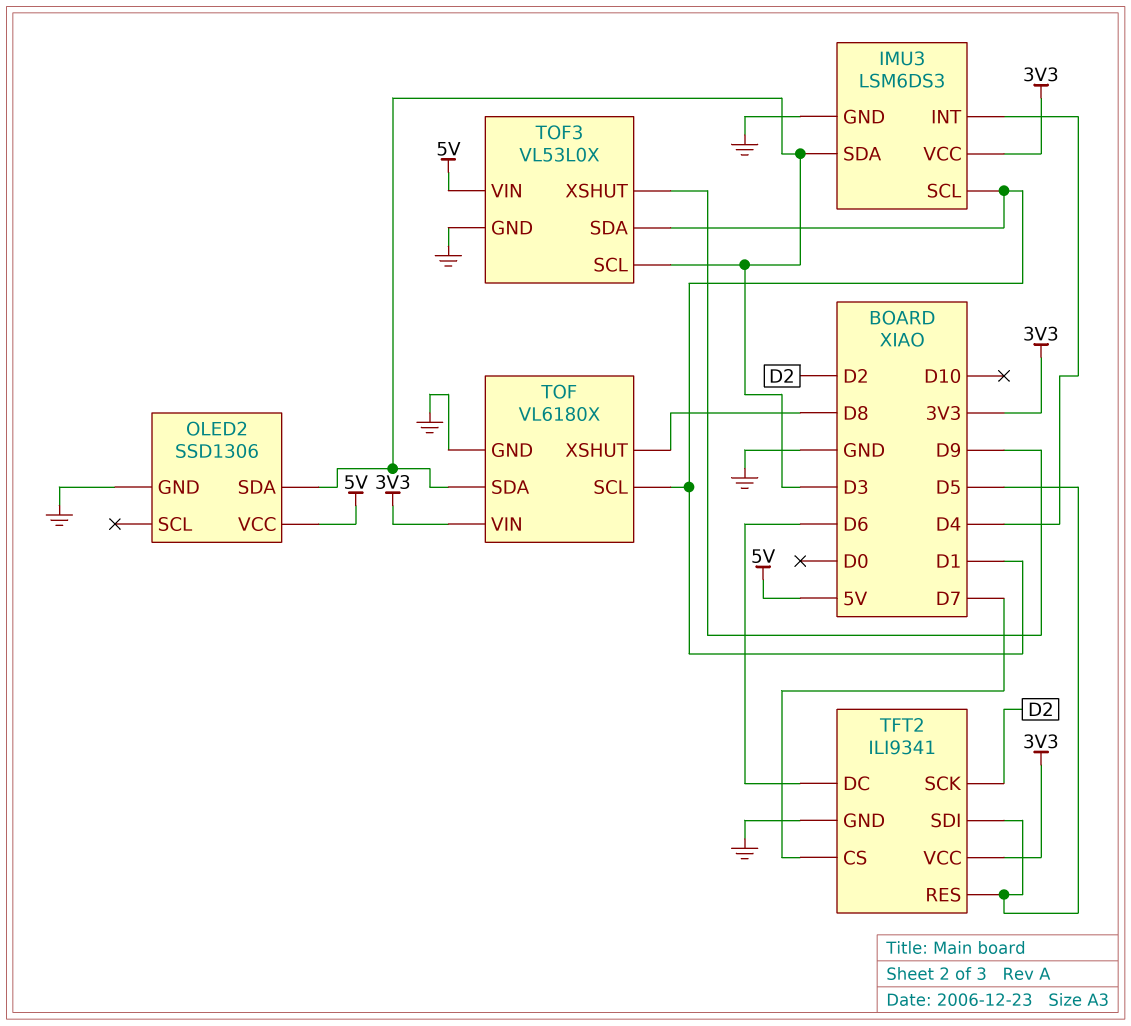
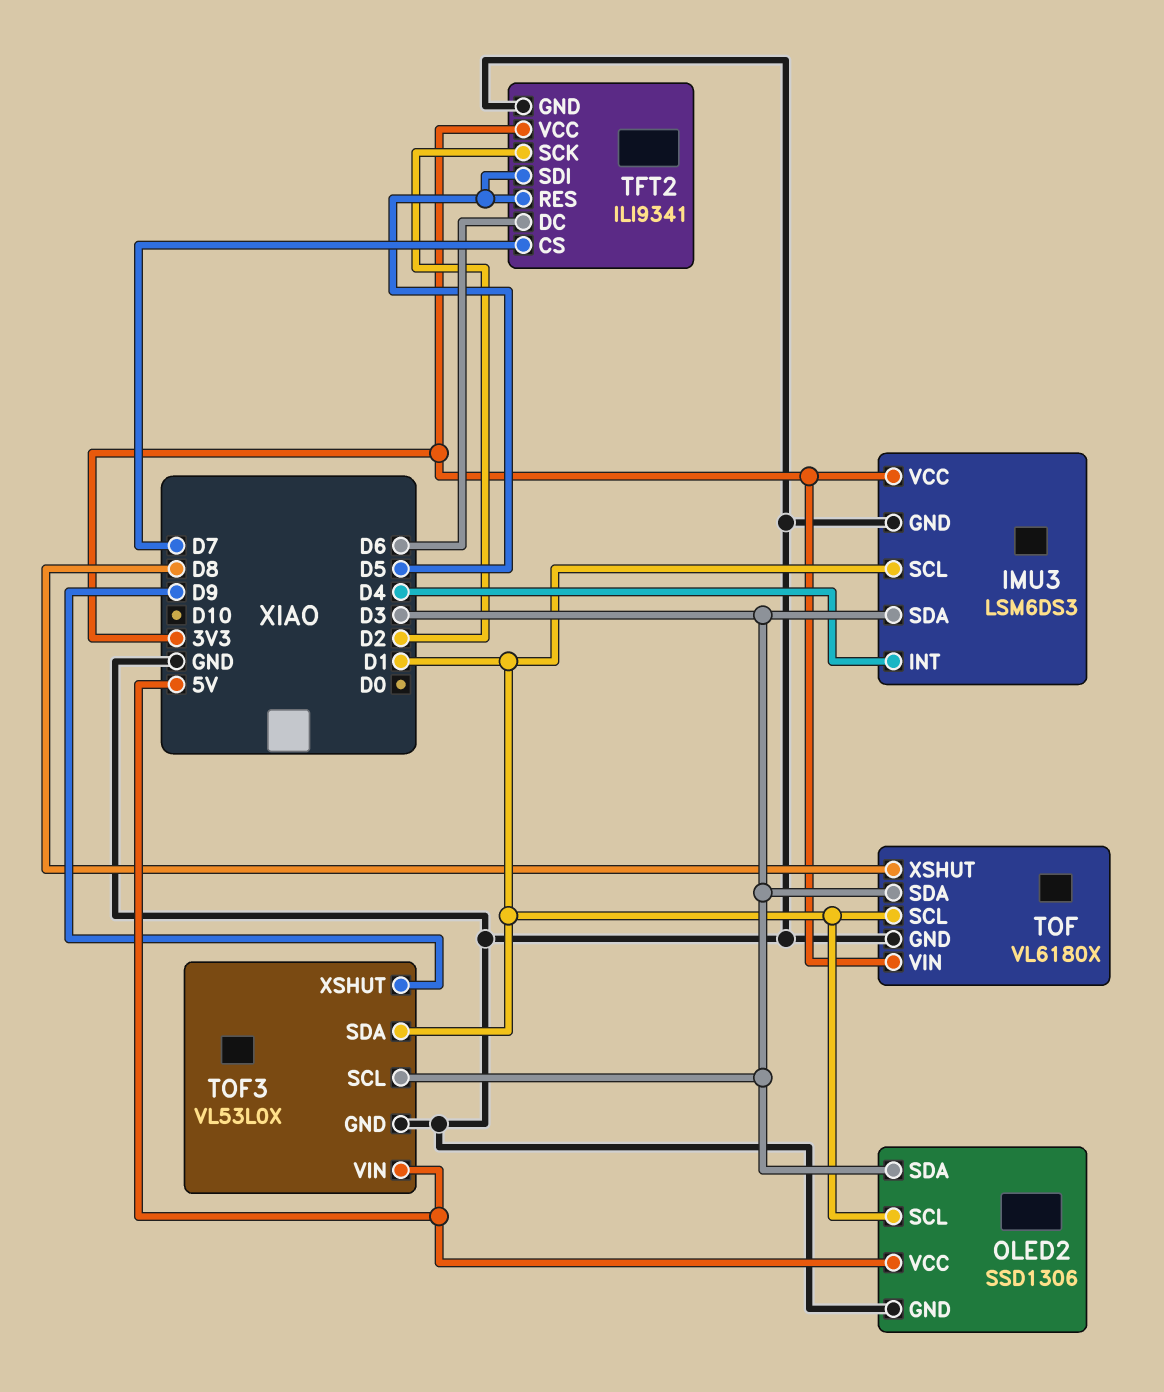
OLED2 pin SCL: none -> D1

